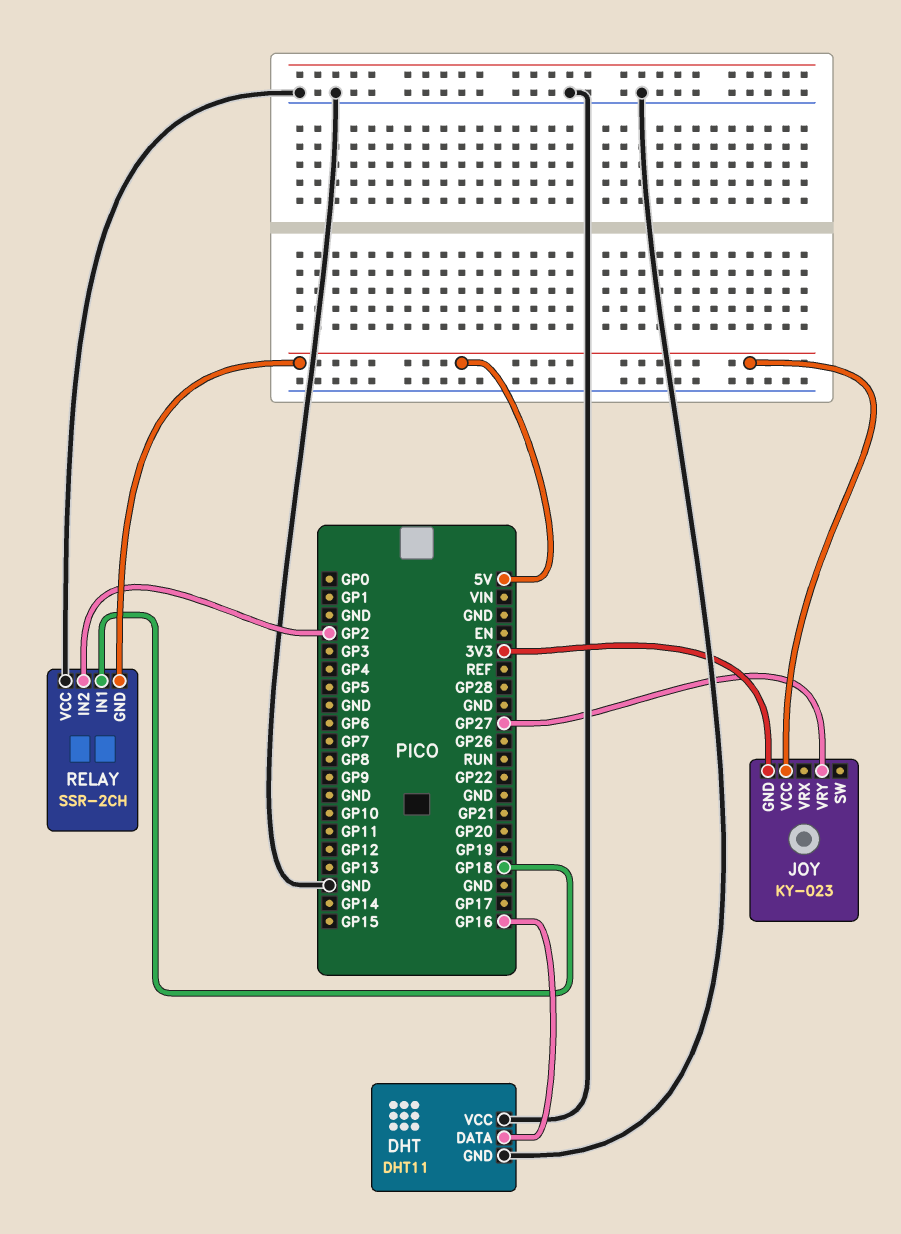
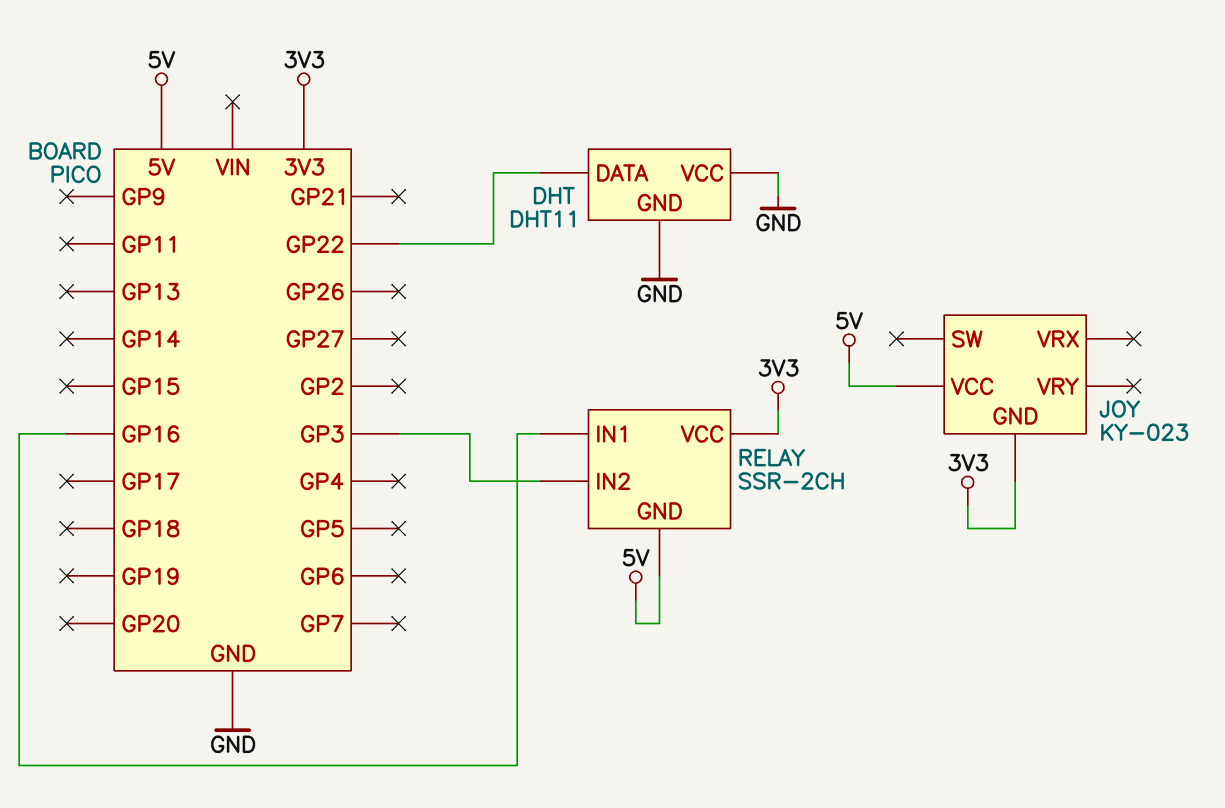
DHT pin DATA: GP16 -> GP22
JOY pin VRY: GP27 -> none
RELAY pin IN1: GP18 -> GP16
RELAY pin IN2: GP2 -> GP3
RELAY pin VCC: GND -> 3V3

